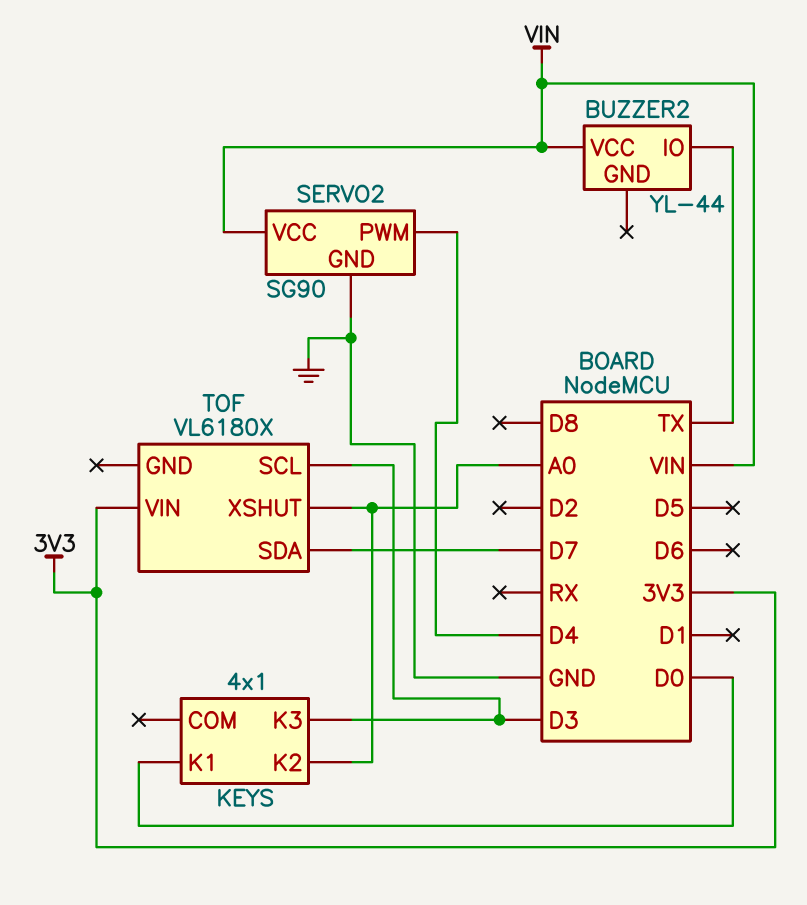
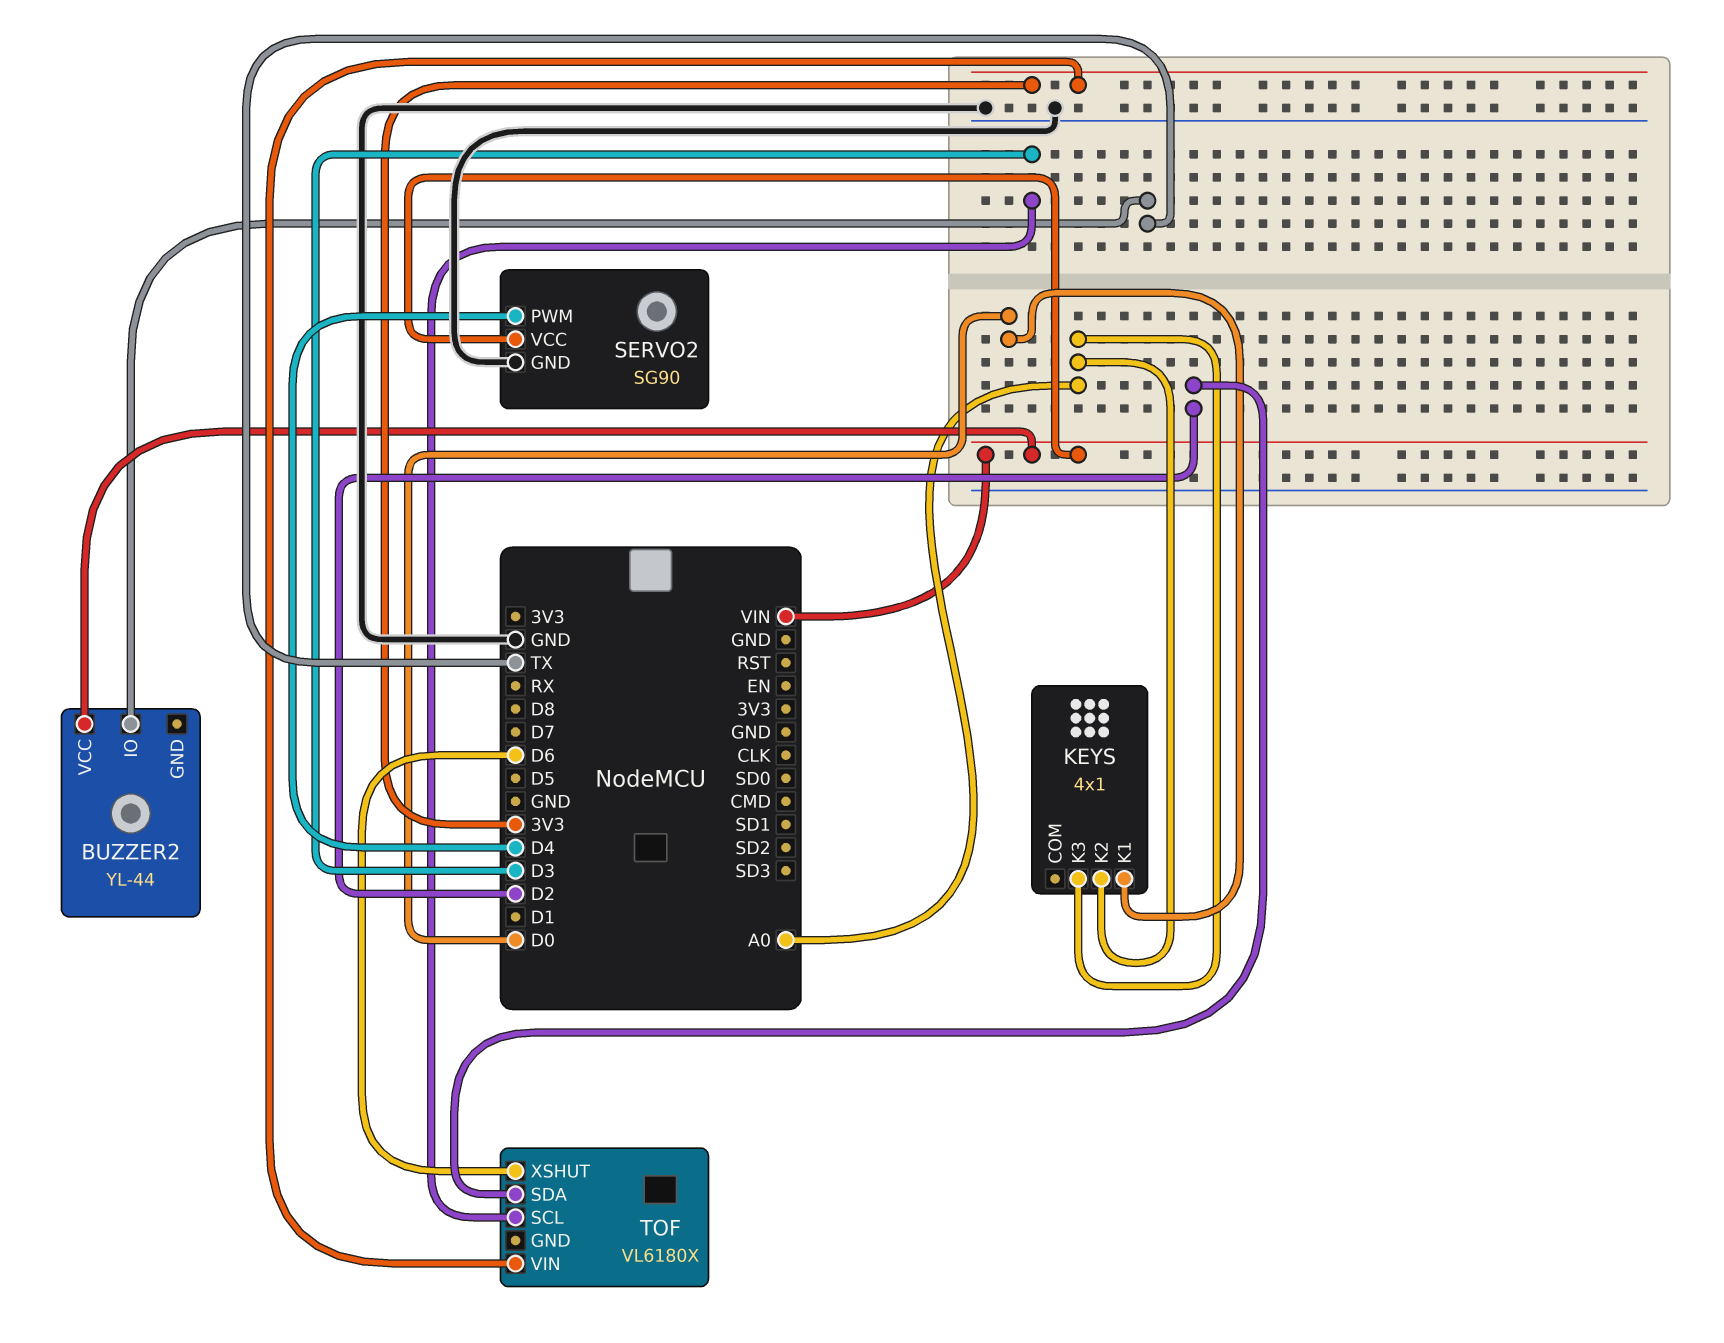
KEYS pin K3: D3 -> A0
TOF pin SDA: D7 -> D2
TOF pin XSHUT: A0 -> D6

